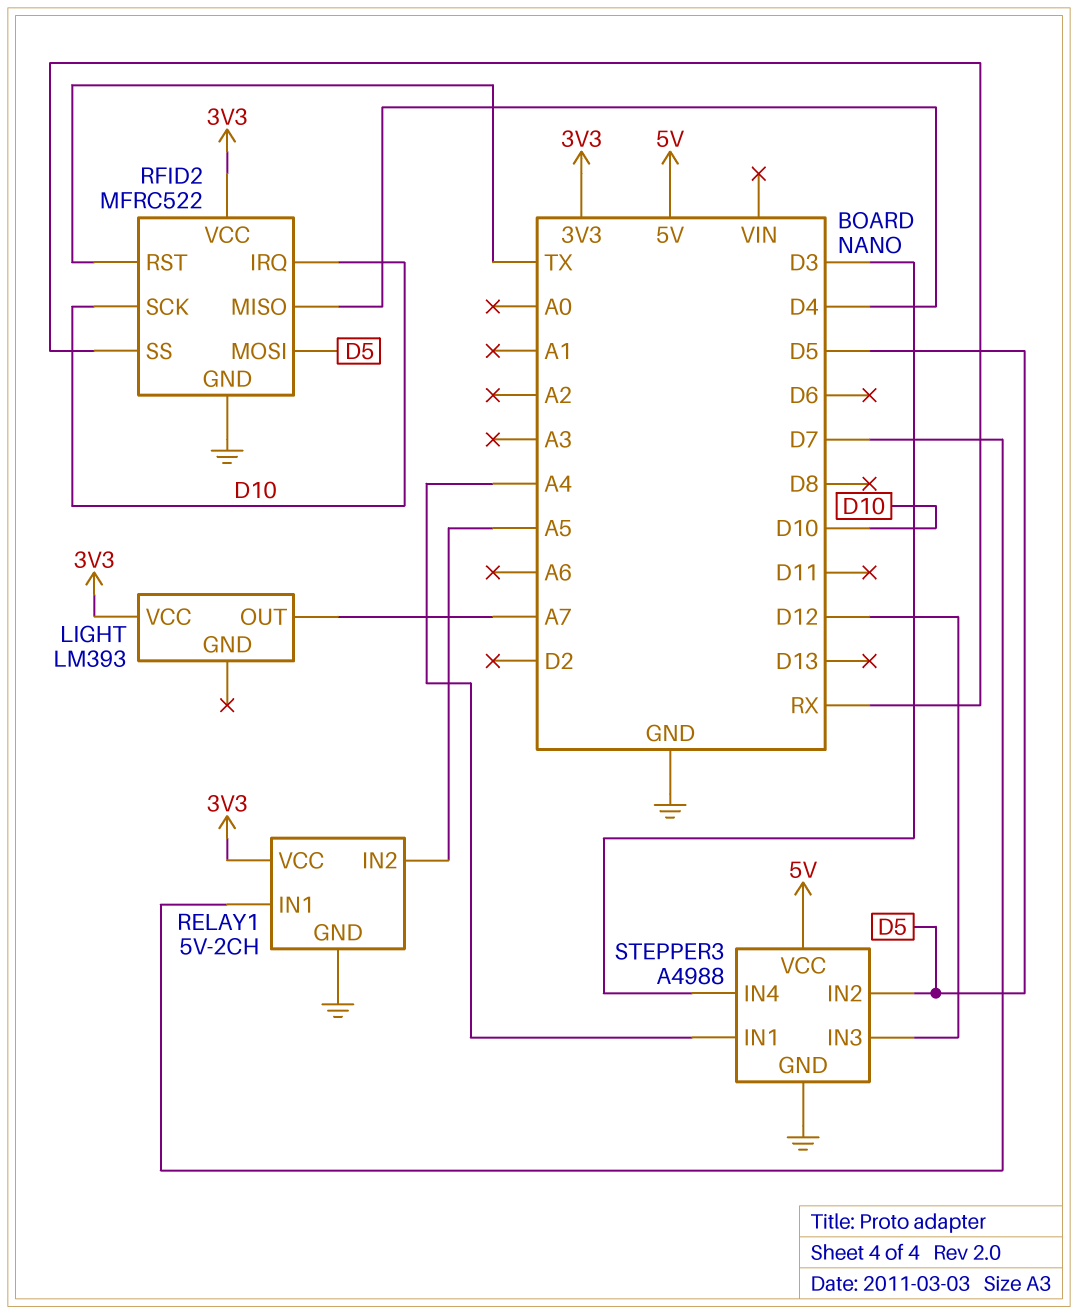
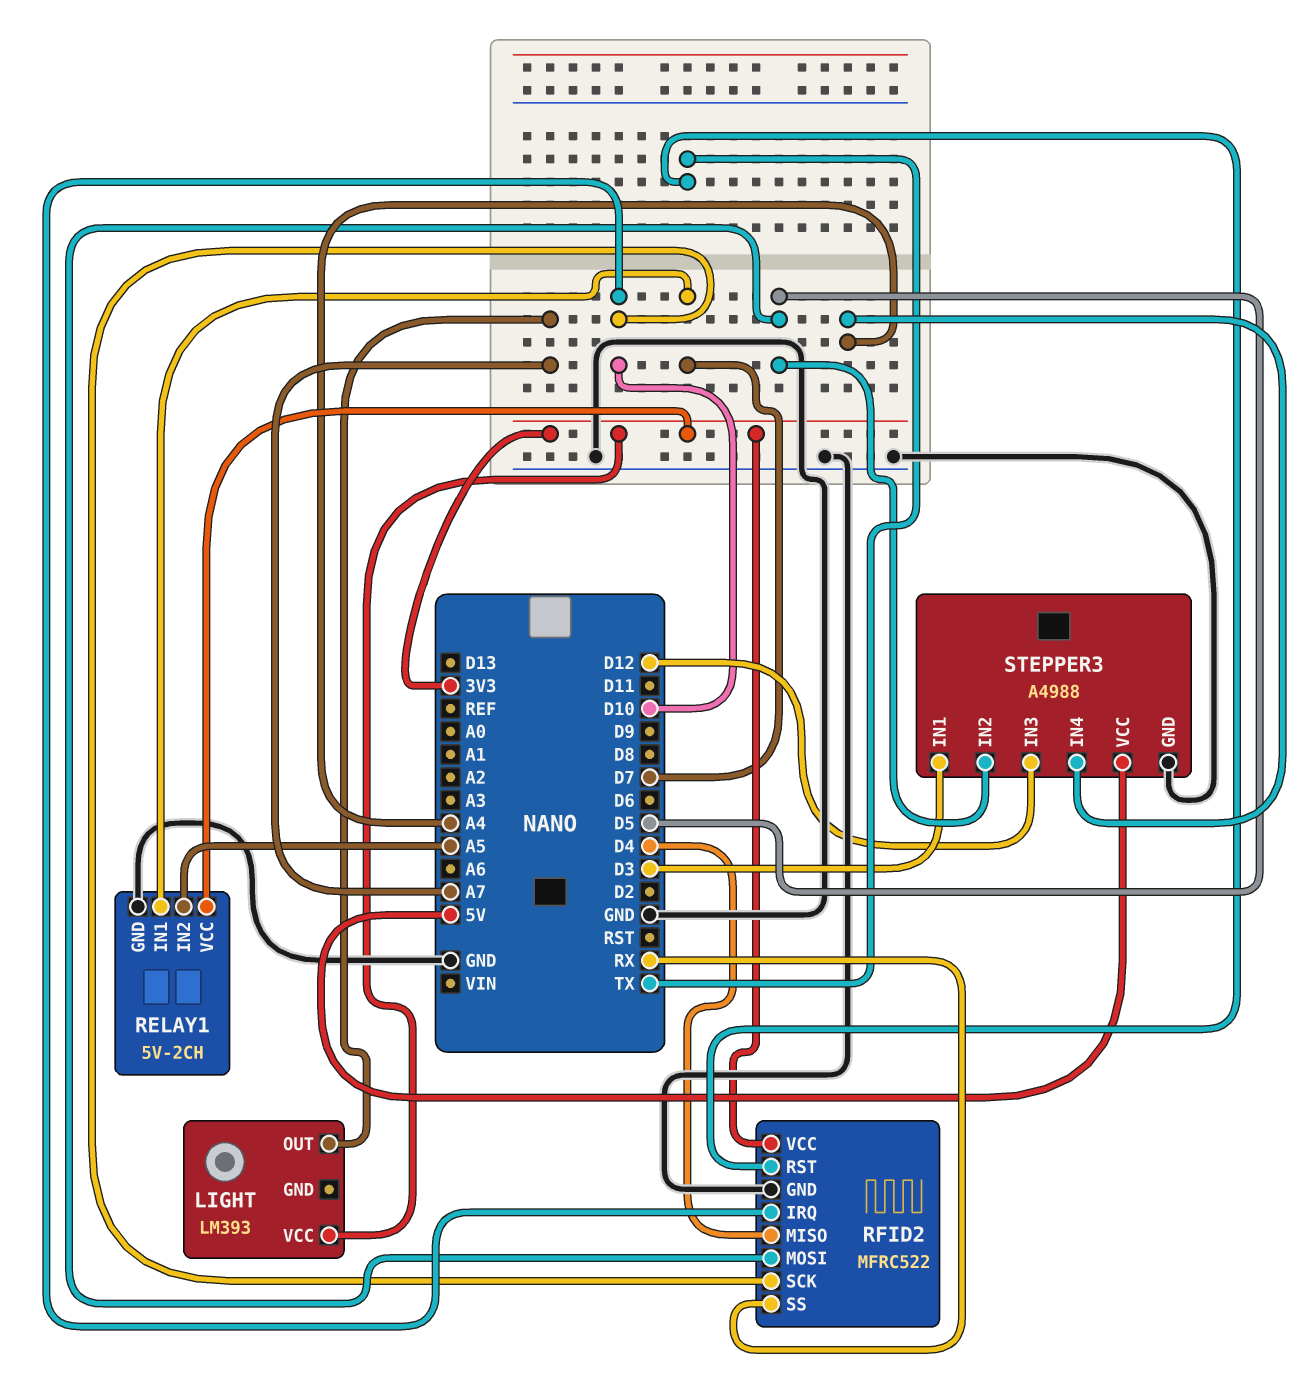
STEPPER3 pin IN1: A4 -> D3
STEPPER3 pin IN4: D3 -> A4

